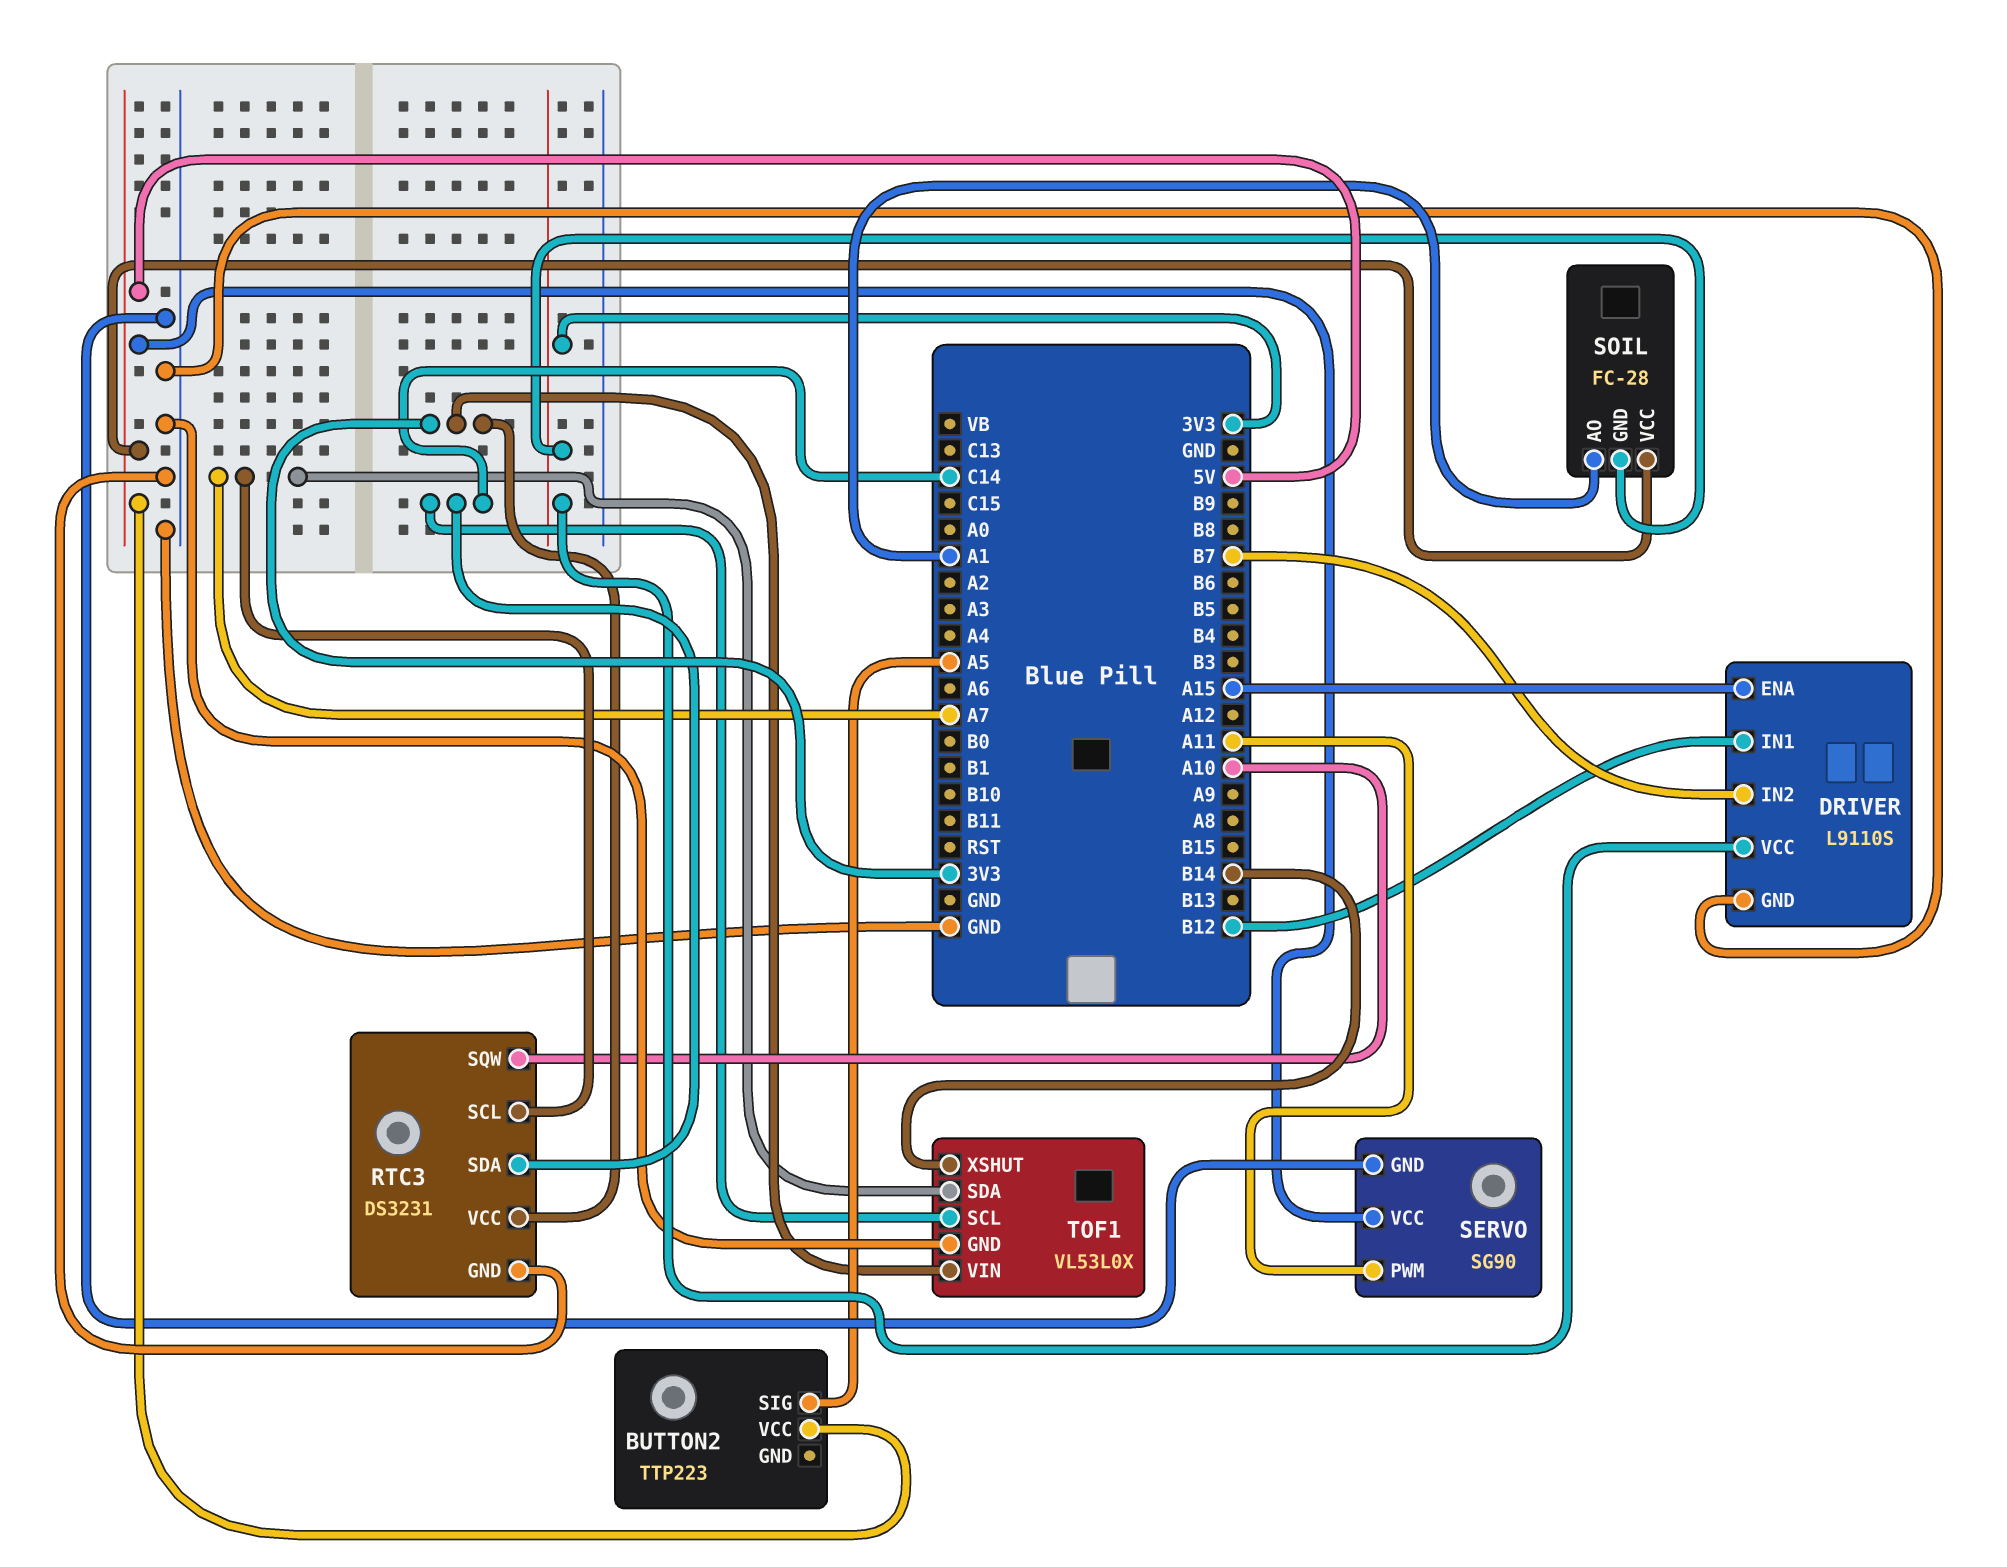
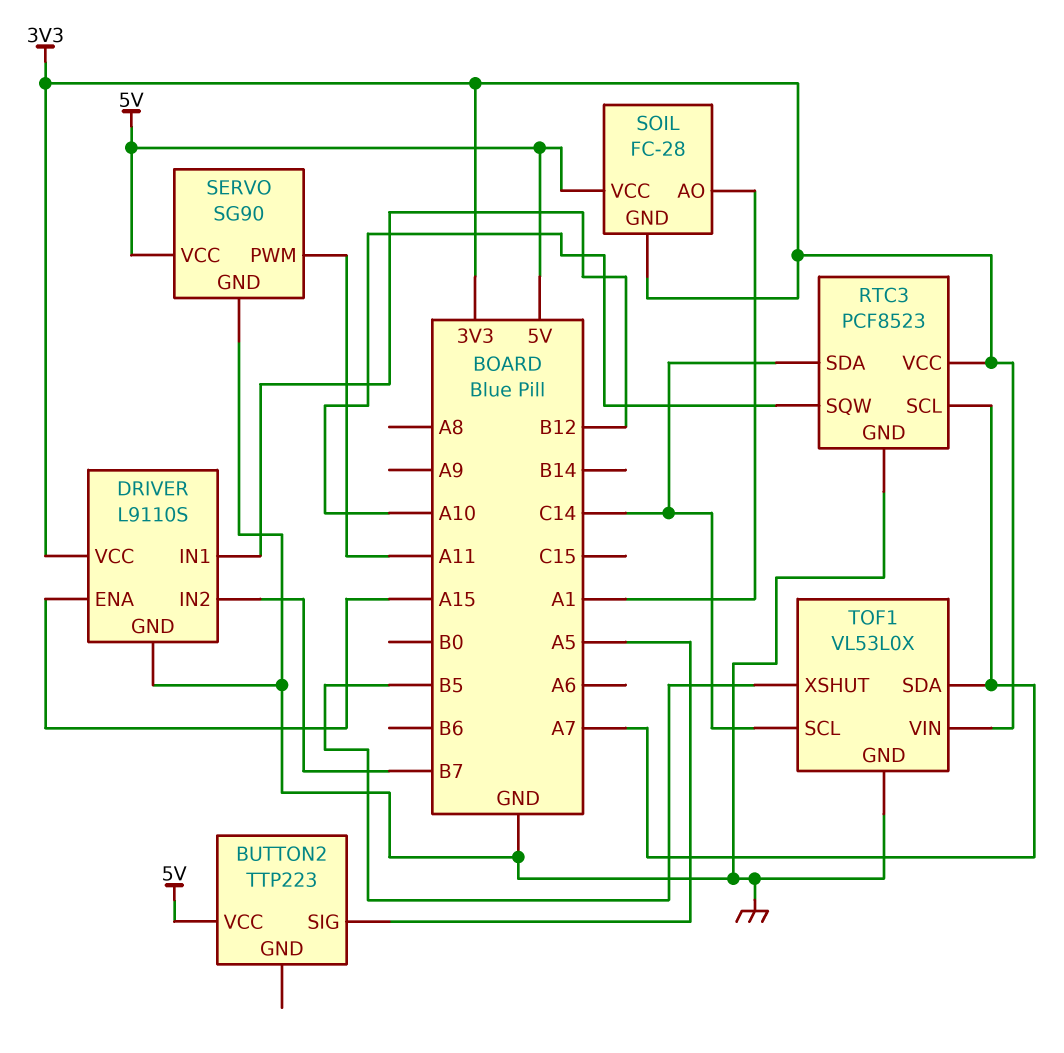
RTC3: DS3231 -> PCF8523
TOF1 pin XSHUT: B14 -> B5

